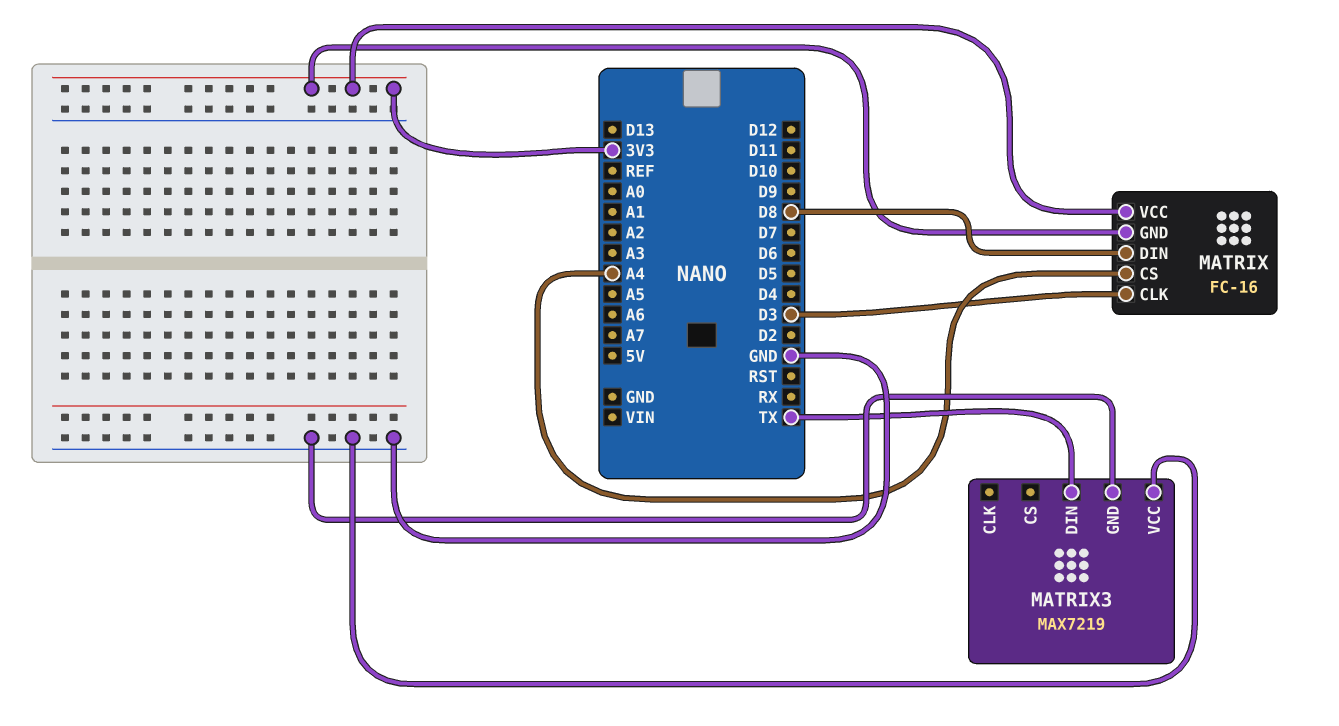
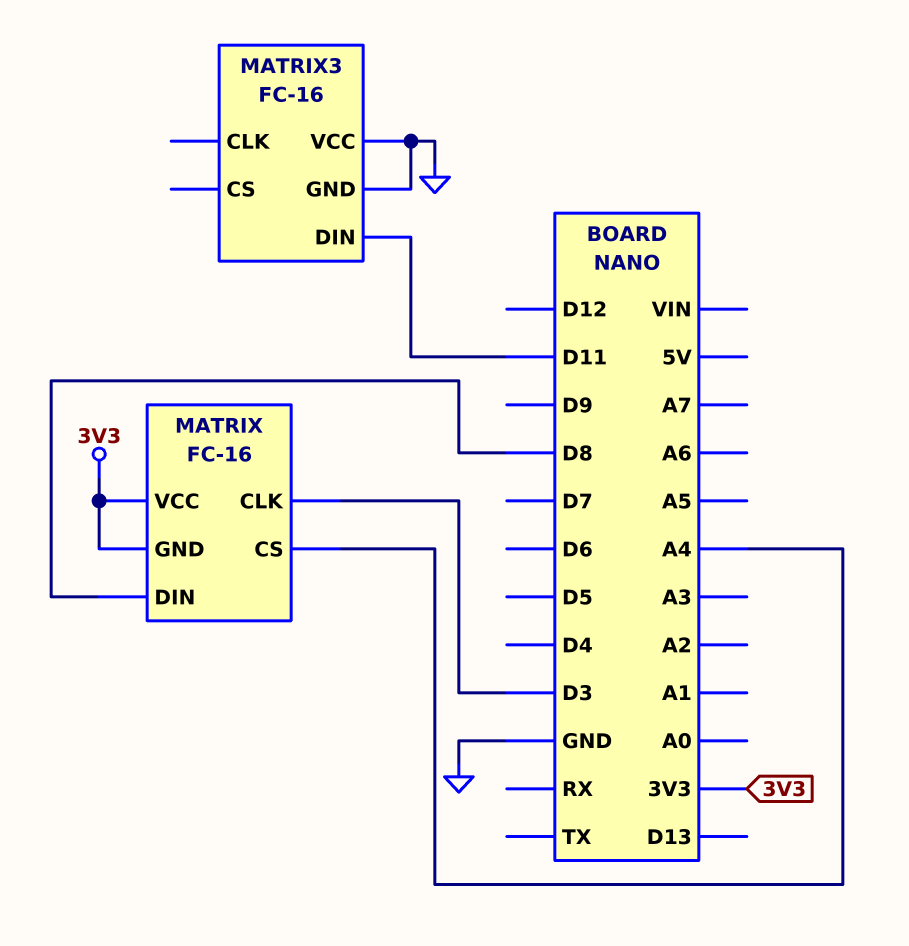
MATRIX3: MAX7219 -> FC-16
MATRIX3 pin DIN: TX -> D11

